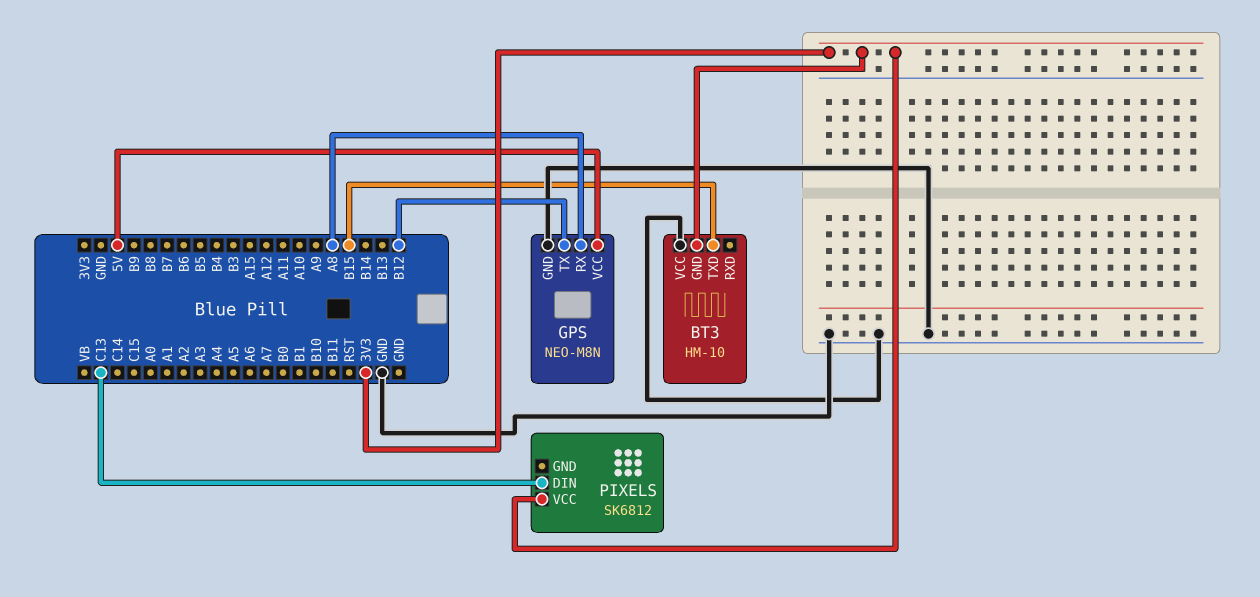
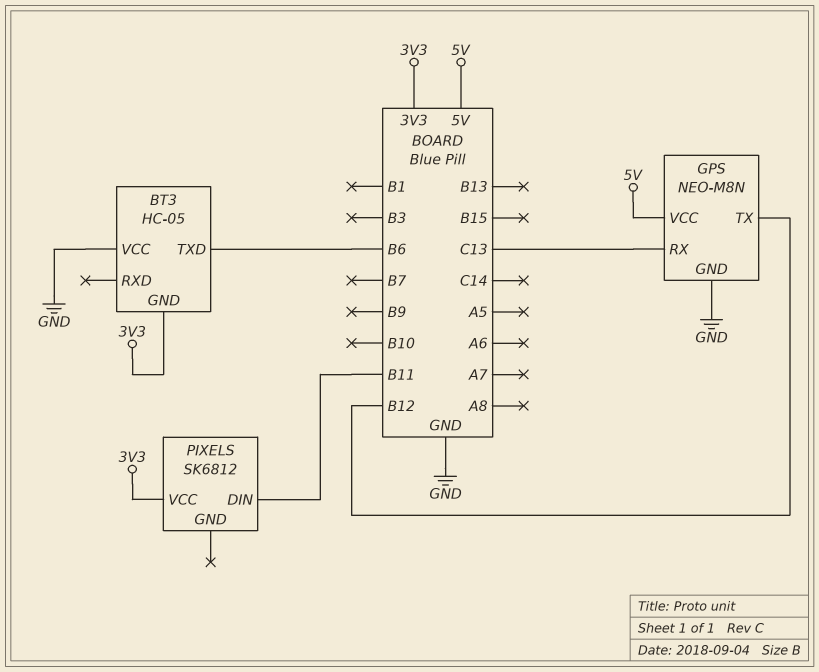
BT3: HM-10 -> HC-05
BT3 pin TXD: B15 -> B6
GPS pin RX: A8 -> C13
PIXELS pin DIN: C13 -> B11

